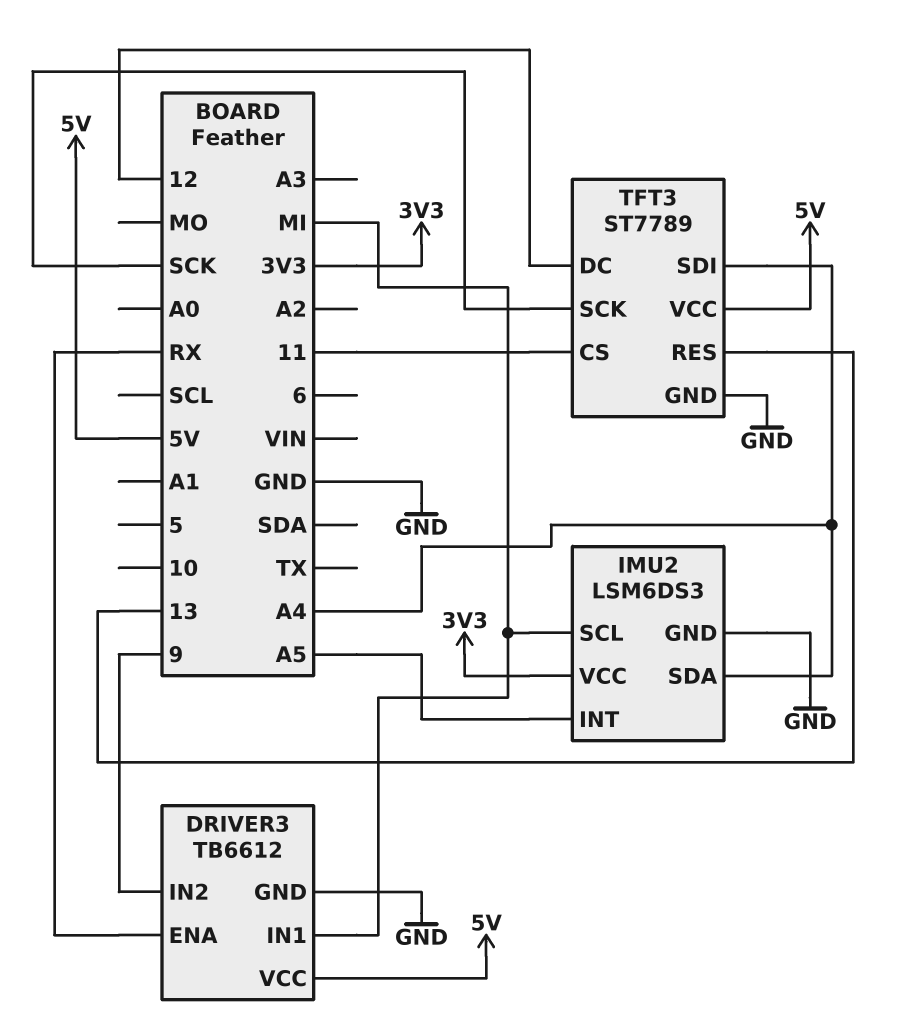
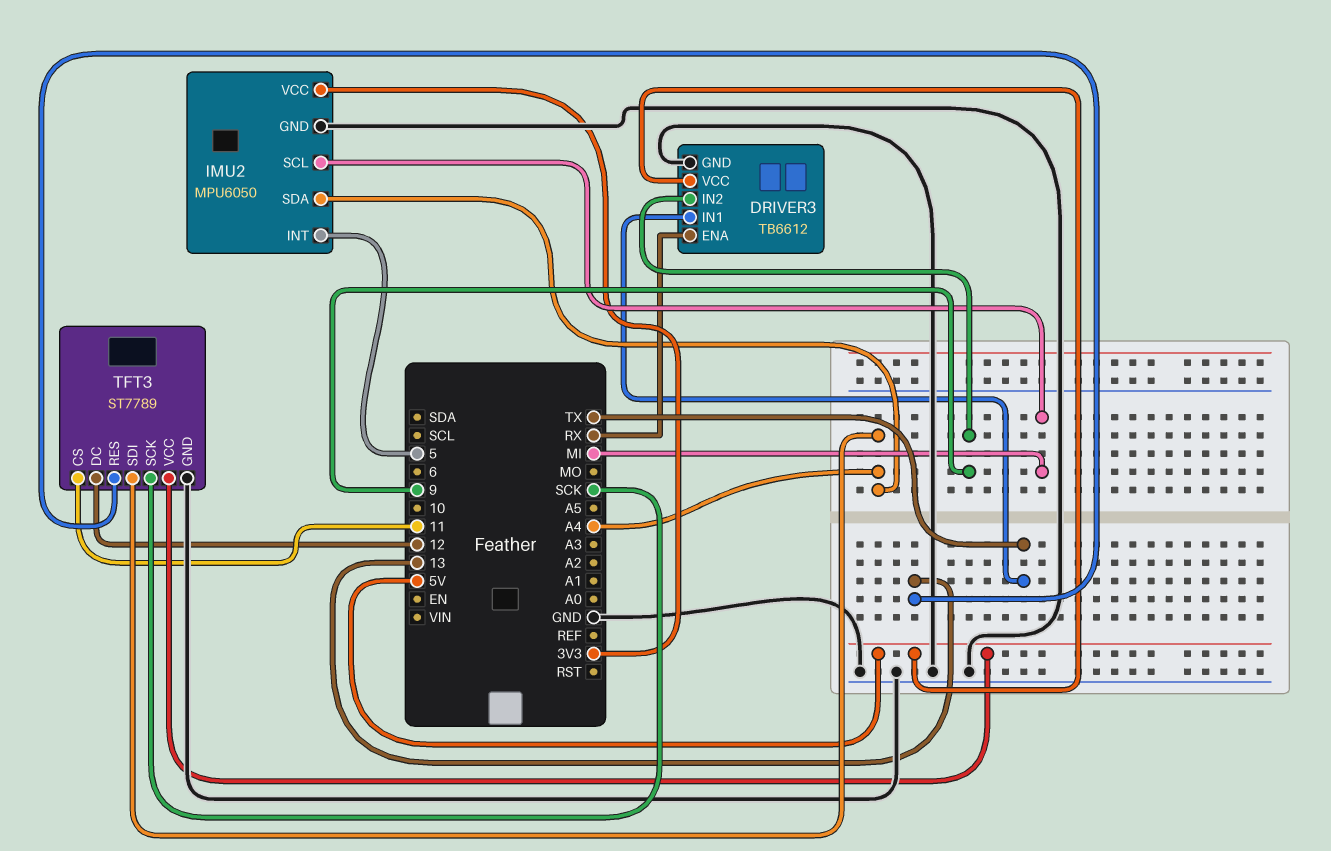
DRIVER3 pin IN1: MI -> TX
IMU2: LSM6DS3 -> MPU6050
IMU2 pin INT: A5 -> 5

